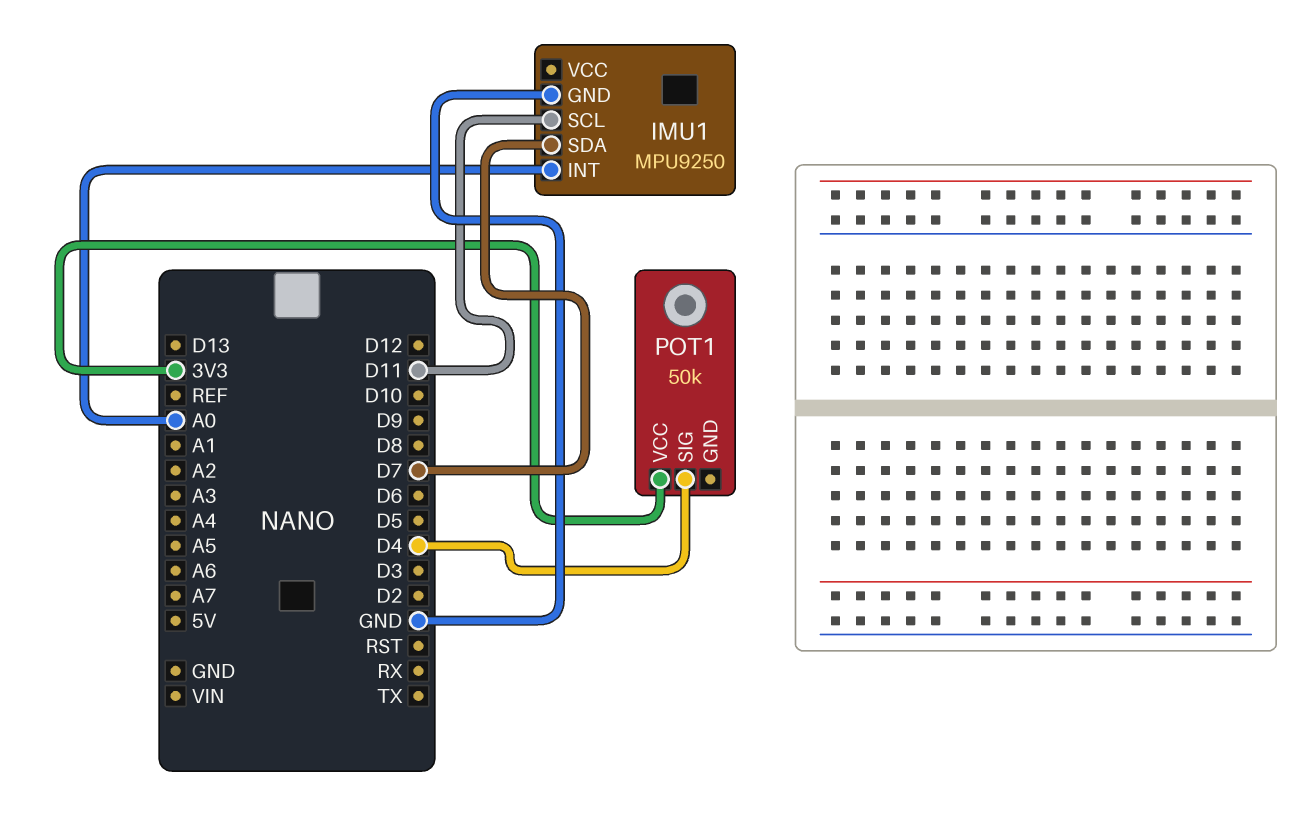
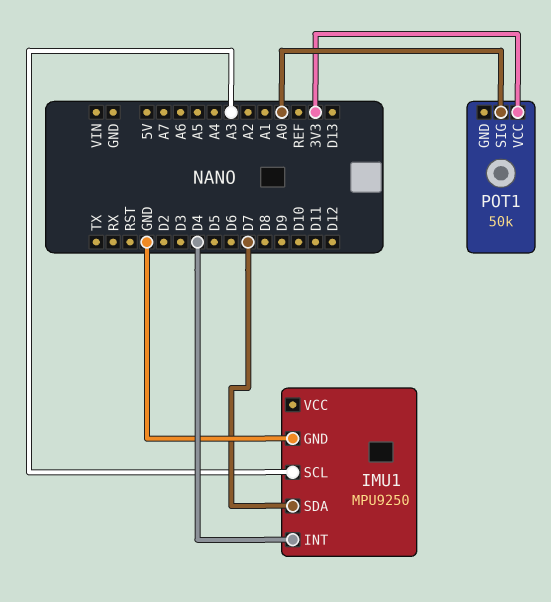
IMU1 pin INT: A0 -> D4
IMU1 pin SCL: D11 -> A3
POT1 pin SIG: D4 -> A0

